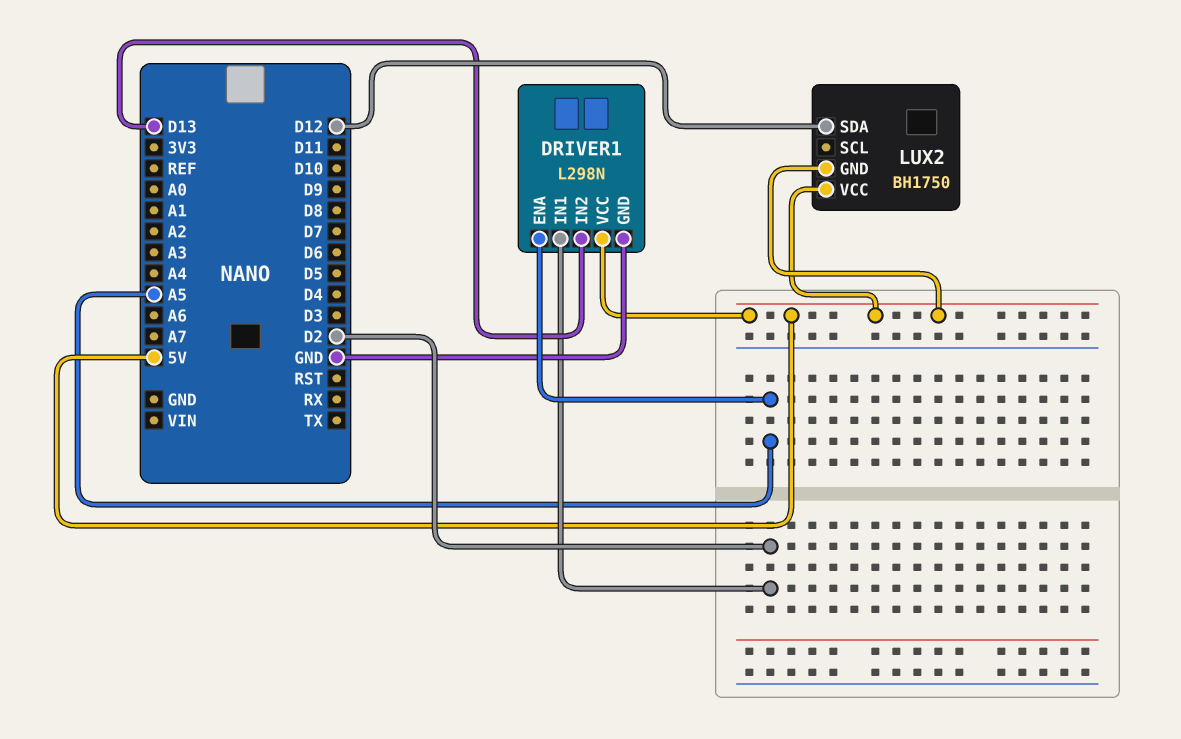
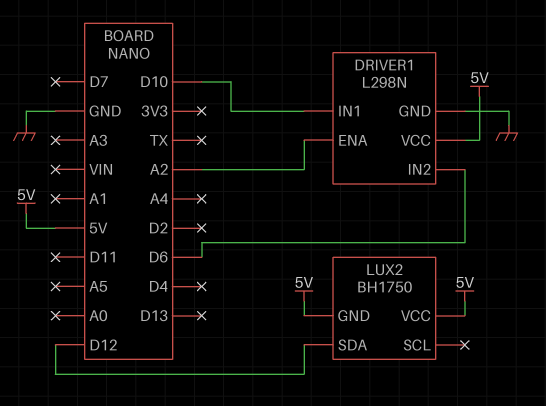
DRIVER1 pin ENA: A5 -> A2
DRIVER1 pin IN1: D2 -> D10
DRIVER1 pin IN2: D13 -> D6

